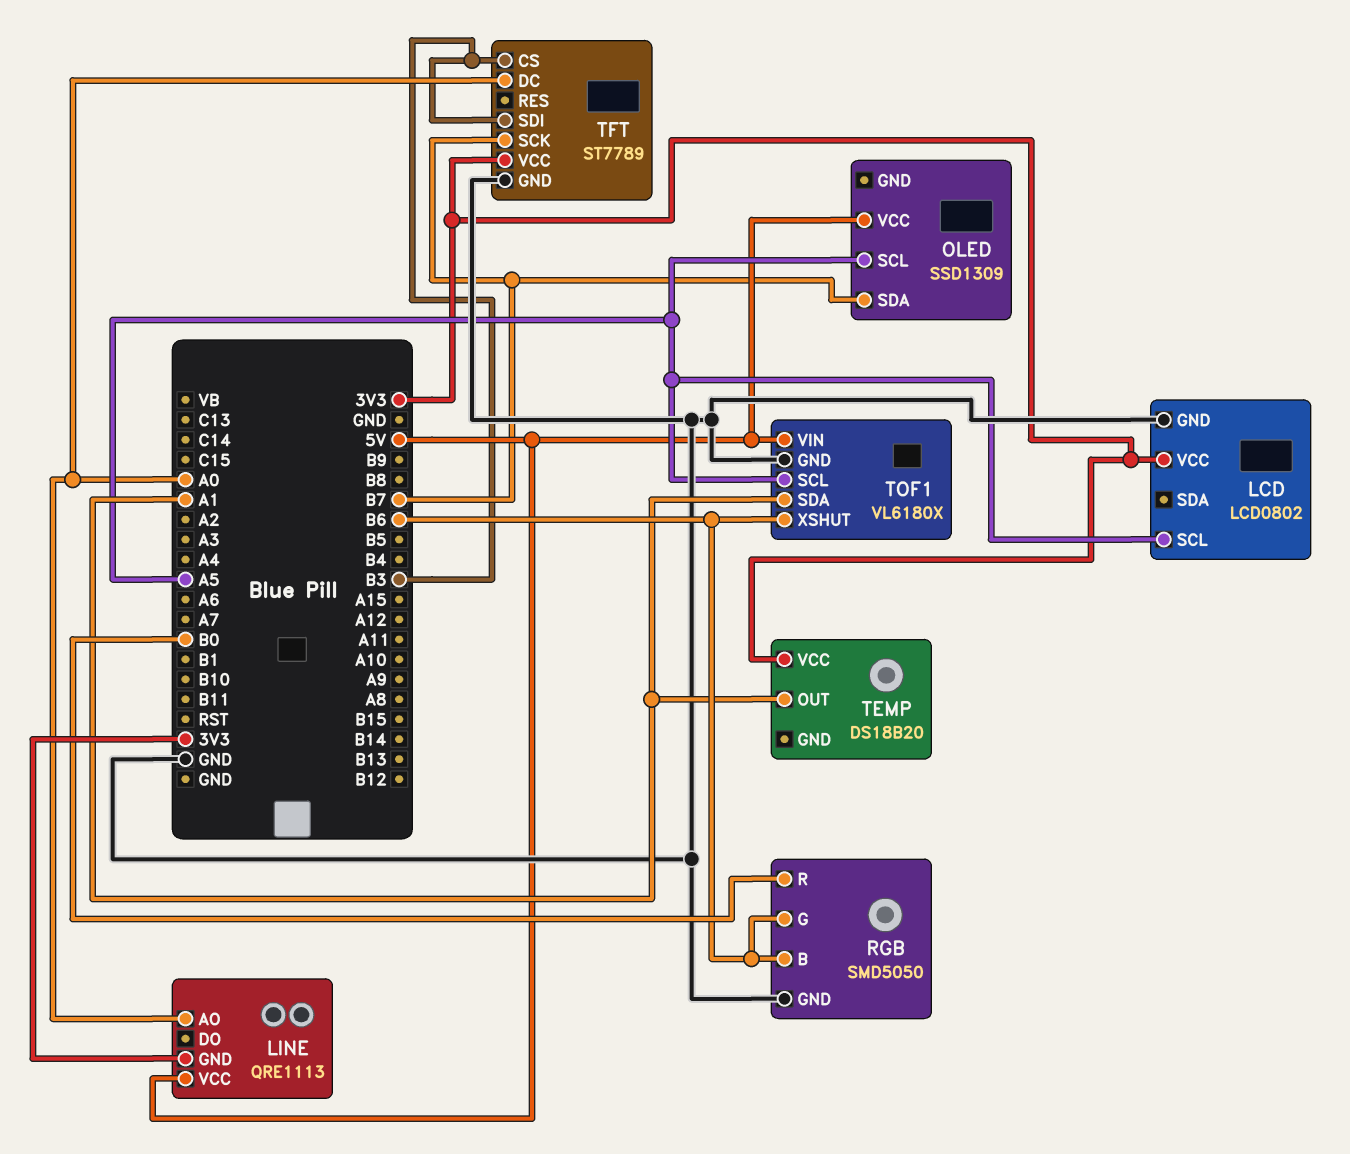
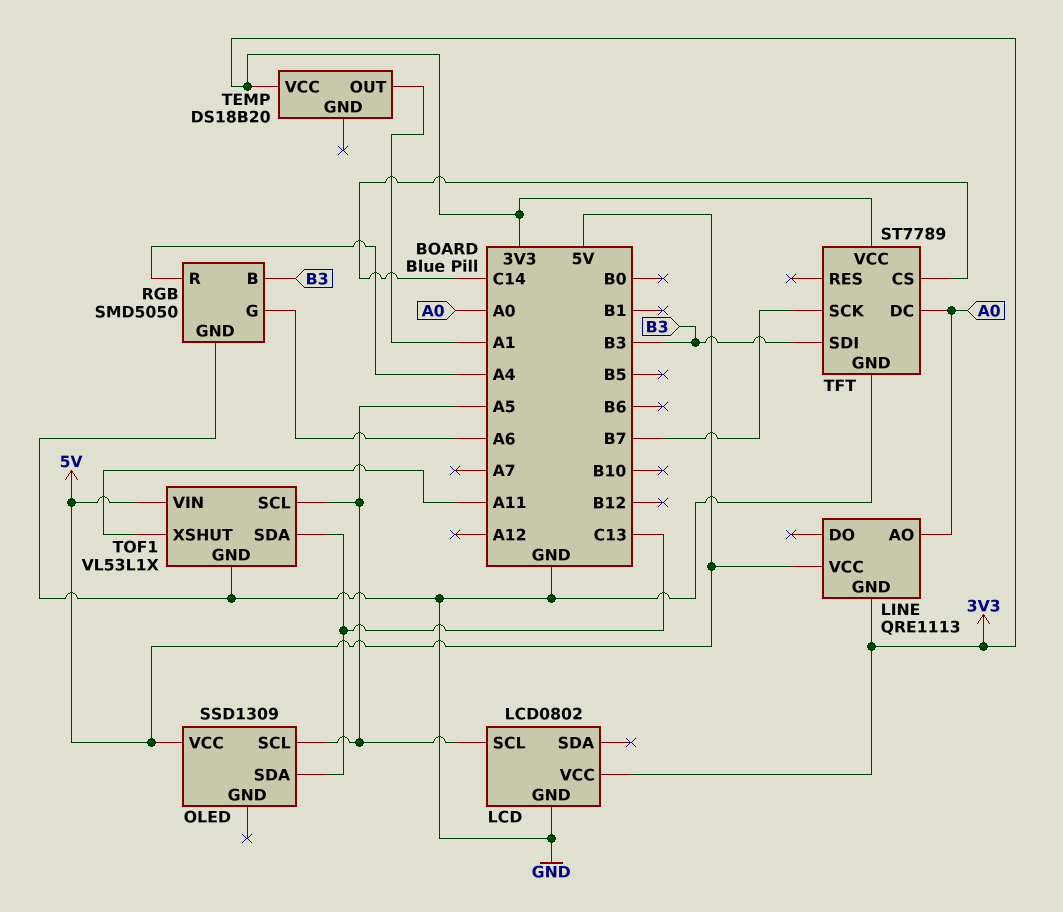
OLED pin SDA: B7 -> C13
RGB pin B: B6 -> B3
RGB pin G: B6 -> A6
RGB pin R: B0 -> A4
TFT pin CS: B3 -> C14
TOF1: VL6180X -> VL53L1X
TOF1 pin SDA: A1 -> C13
TOF1 pin XSHUT: B6 -> A11

